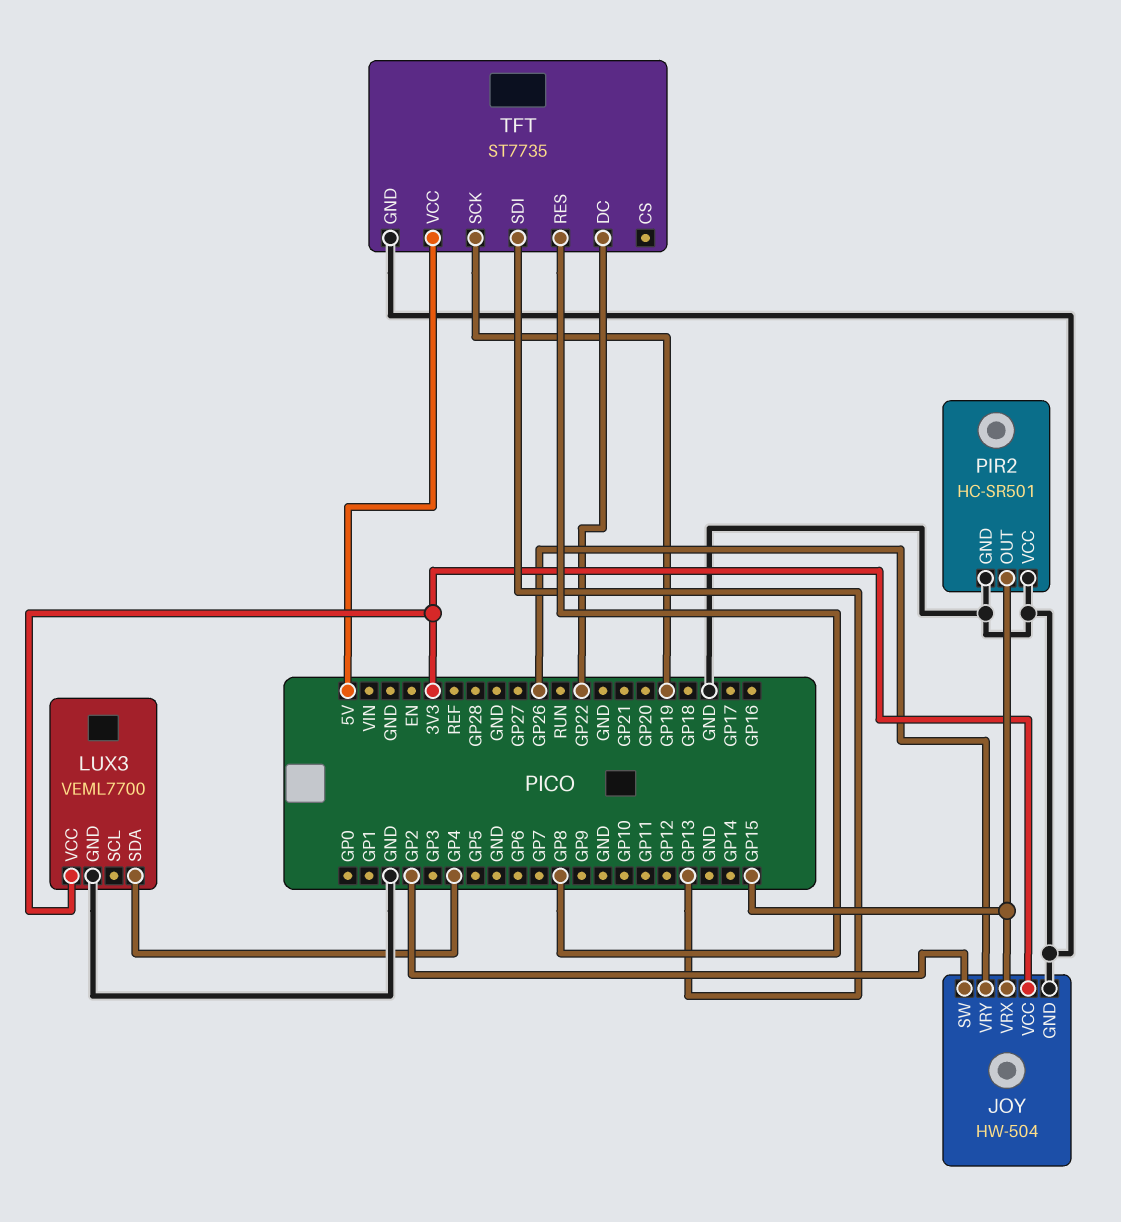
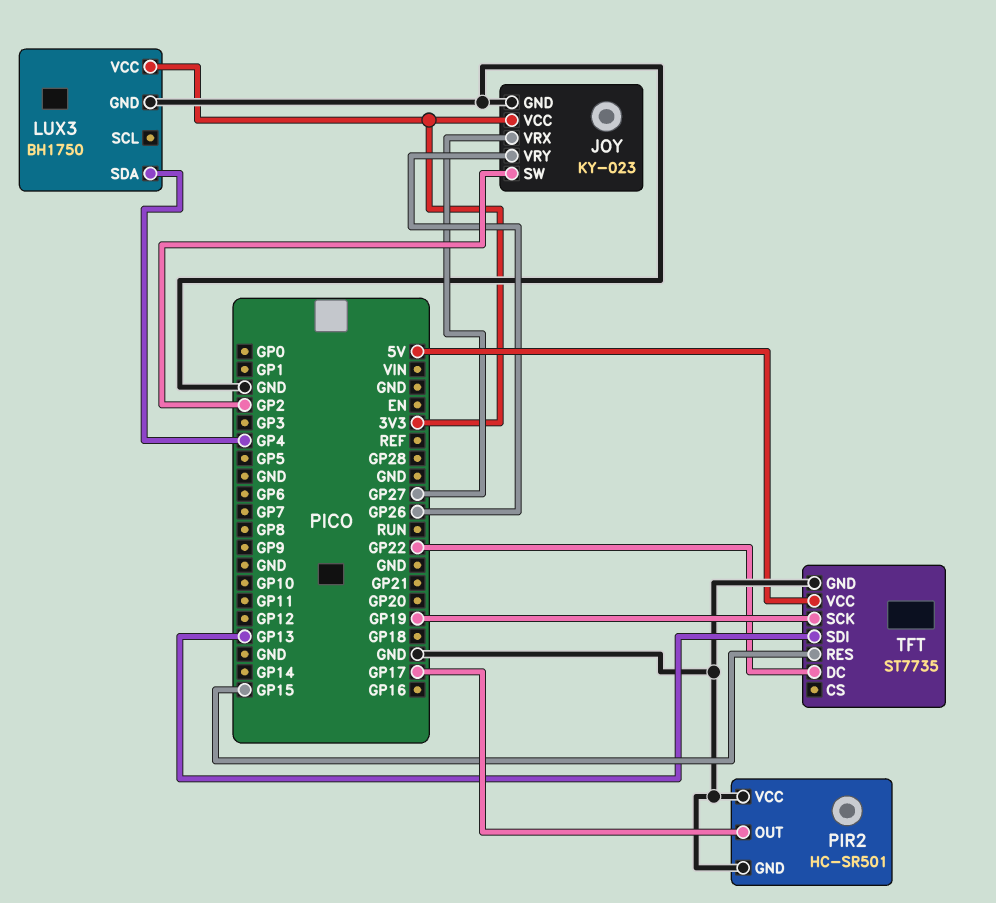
JOY: HW-504 -> KY-023
JOY pin VRX: GP15 -> GP27
LUX3: VEML7700 -> BH1750
PIR2 pin OUT: GP15 -> GP17
TFT pin RES: GP8 -> GP15

